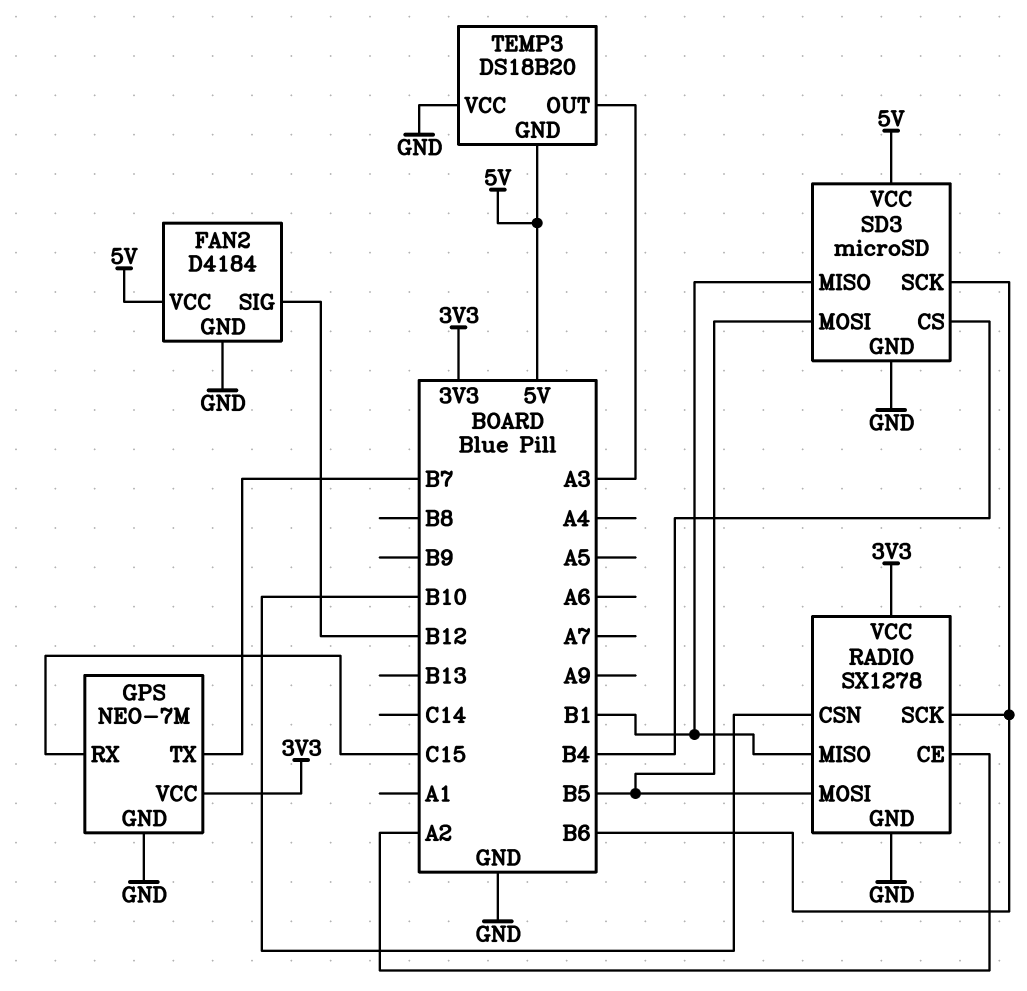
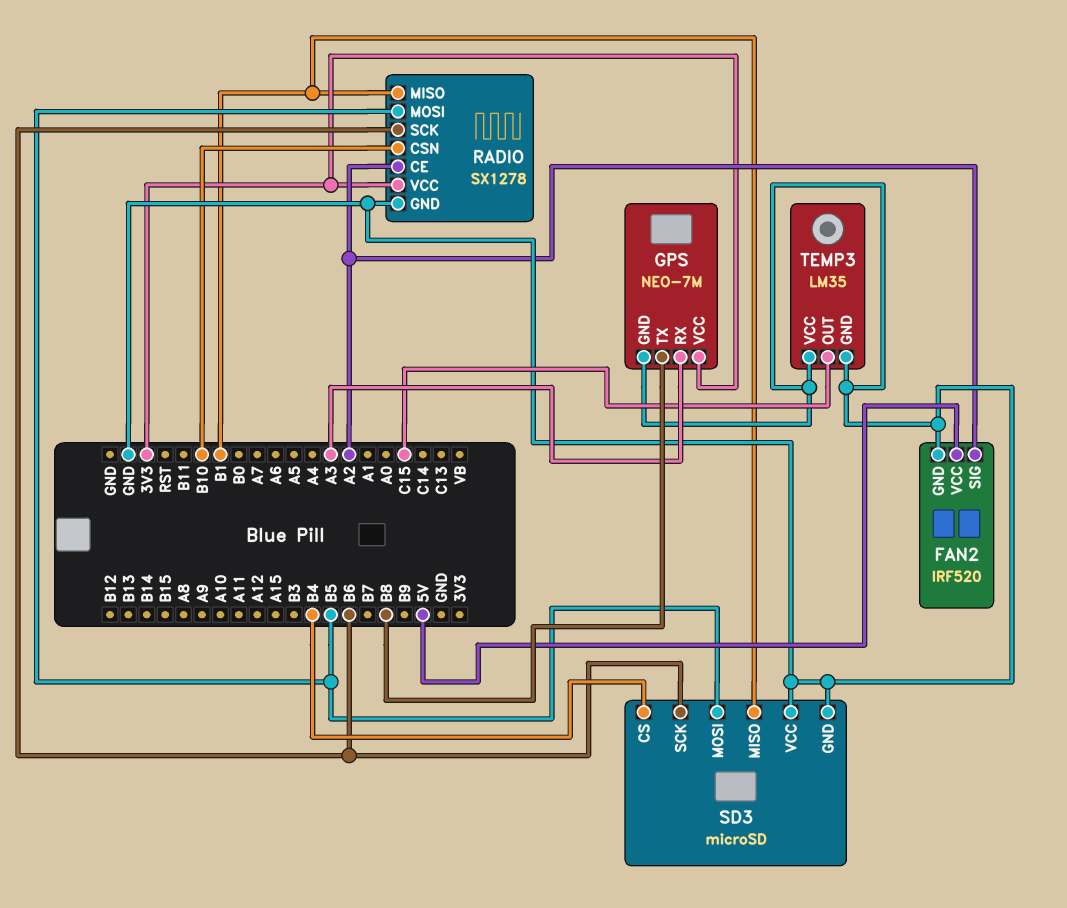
FAN2: D4184 -> IRF520
FAN2 pin SIG: B12 -> A2
GPS pin RX: C15 -> A3
GPS pin TX: B7 -> B8
SD3 pin VCC: 5V -> GND
TEMP3: DS18B20 -> LM35
TEMP3 pin GND: 5V -> GND
TEMP3 pin OUT: A3 -> C15

